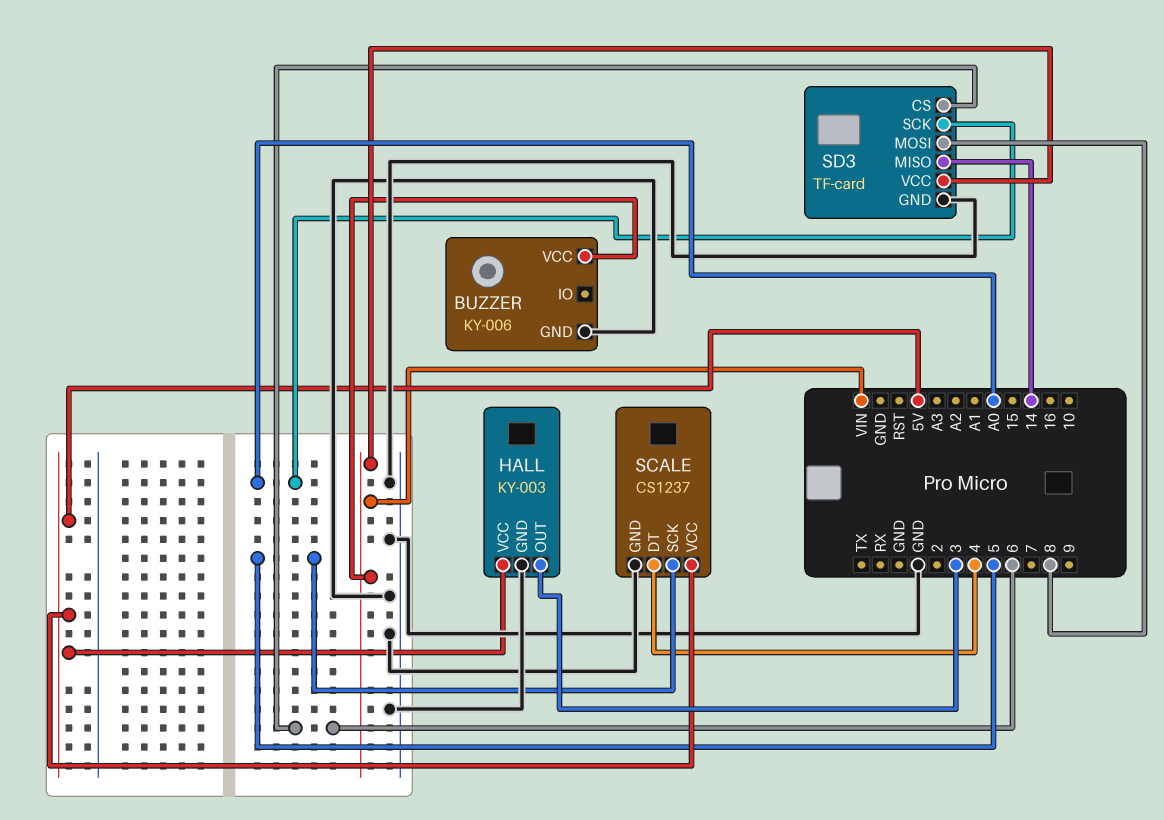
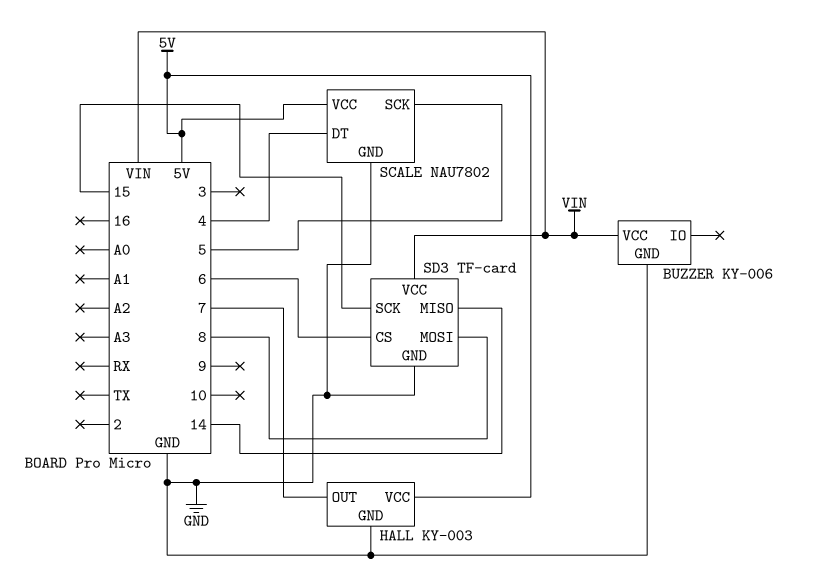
HALL pin OUT: 3 -> 7
SCALE: CS1237 -> NAU7802
SD3 pin SCK: A0 -> 15

